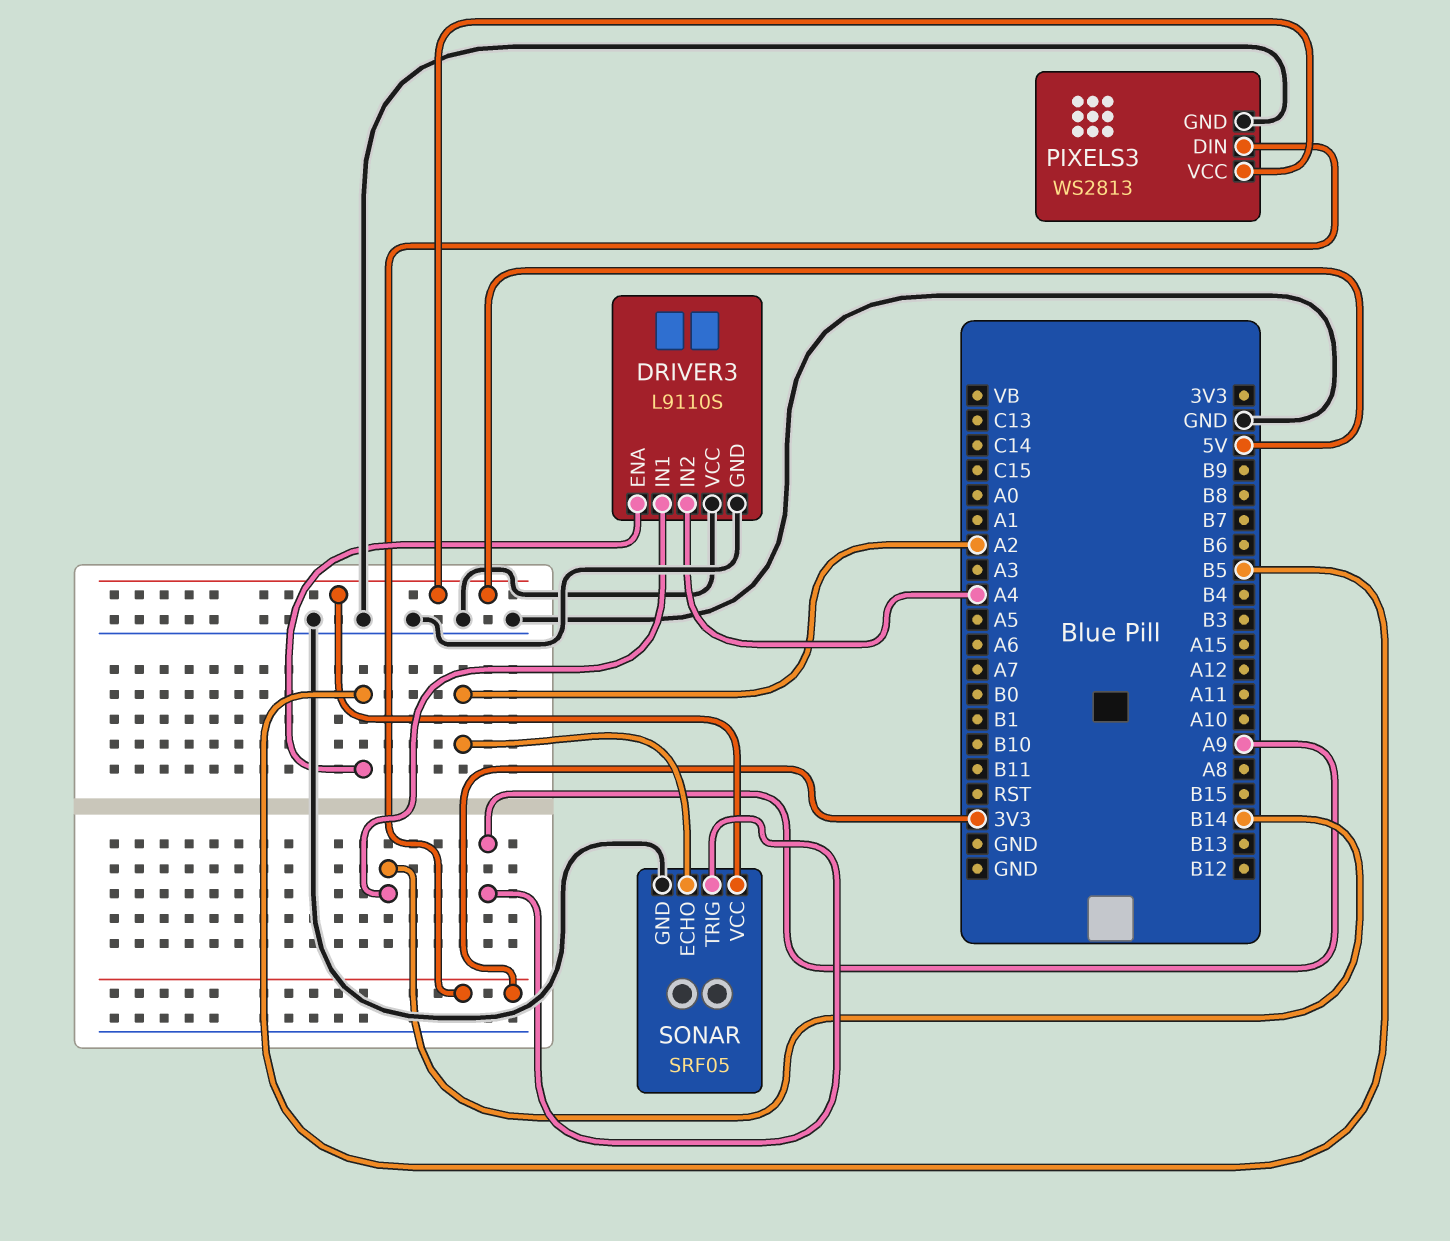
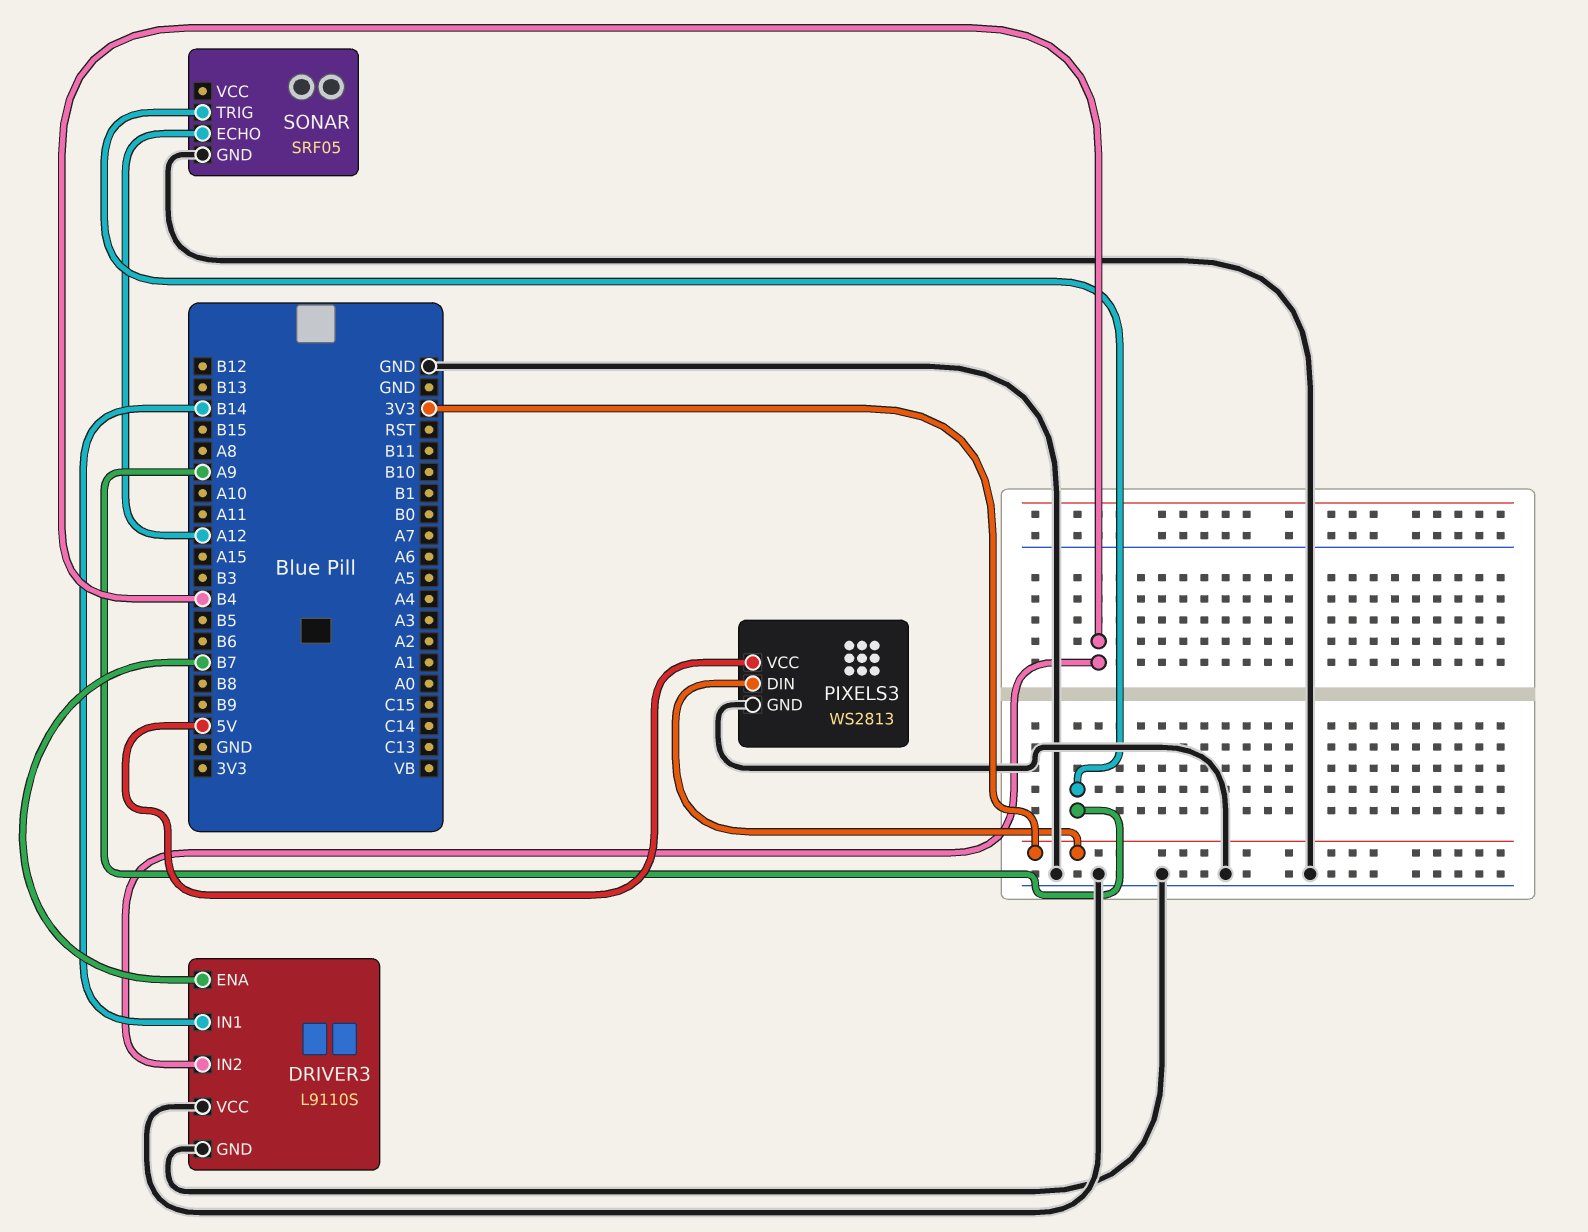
DRIVER3 pin ENA: B5 -> B7
DRIVER3 pin IN2: A4 -> B4
SONAR pin ECHO: A2 -> A12
SONAR pin VCC: 5V -> none

